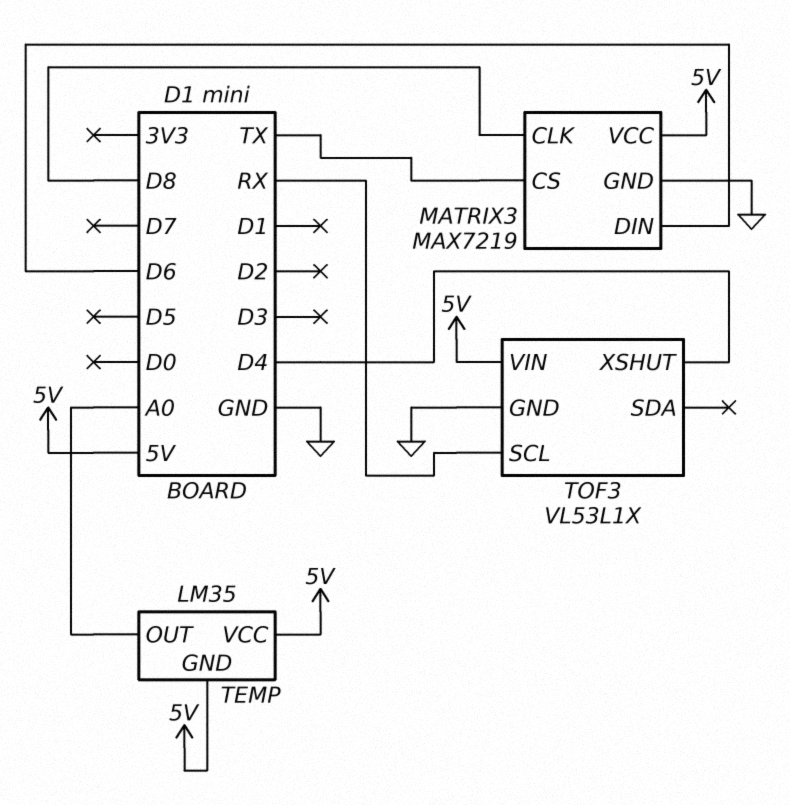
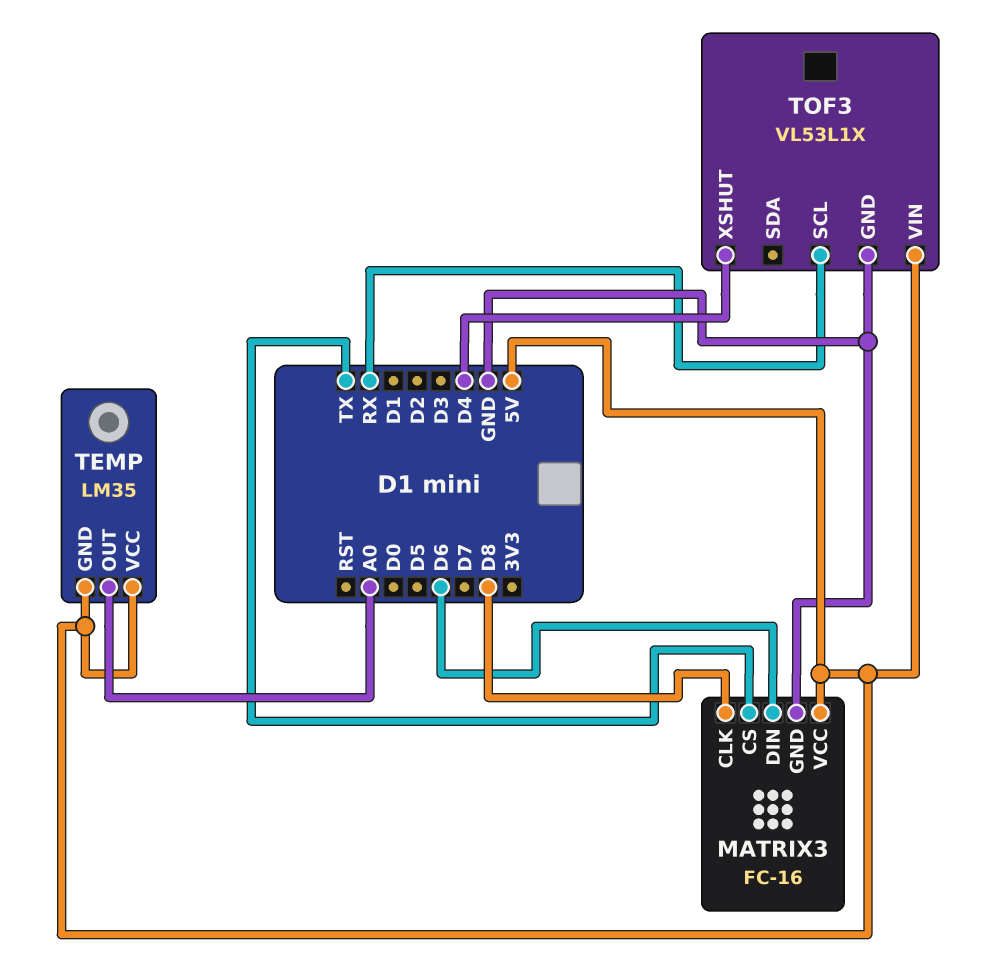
MATRIX3: MAX7219 -> FC-16

